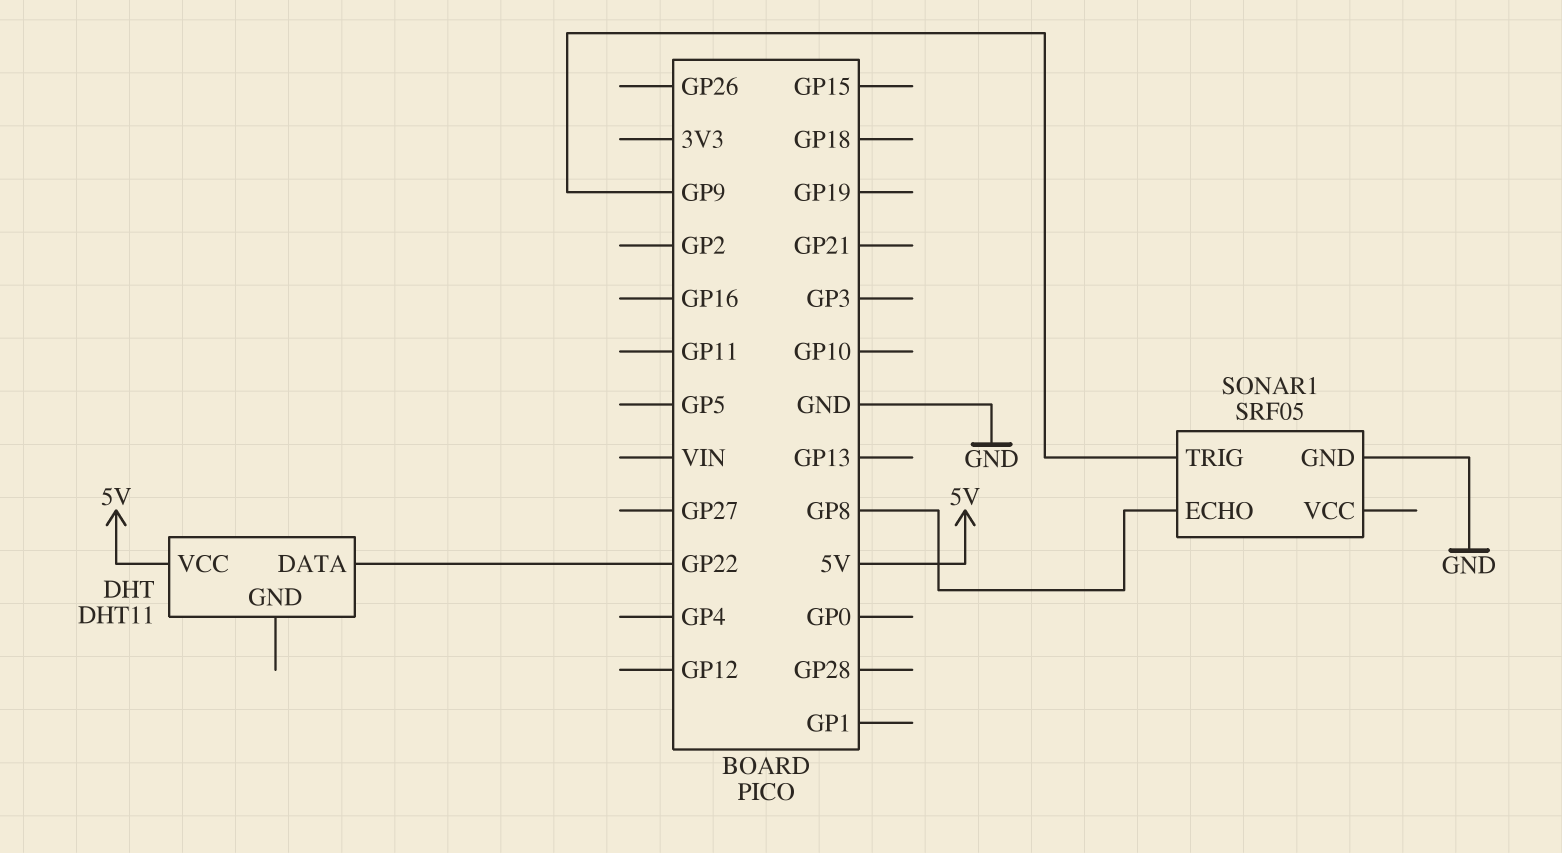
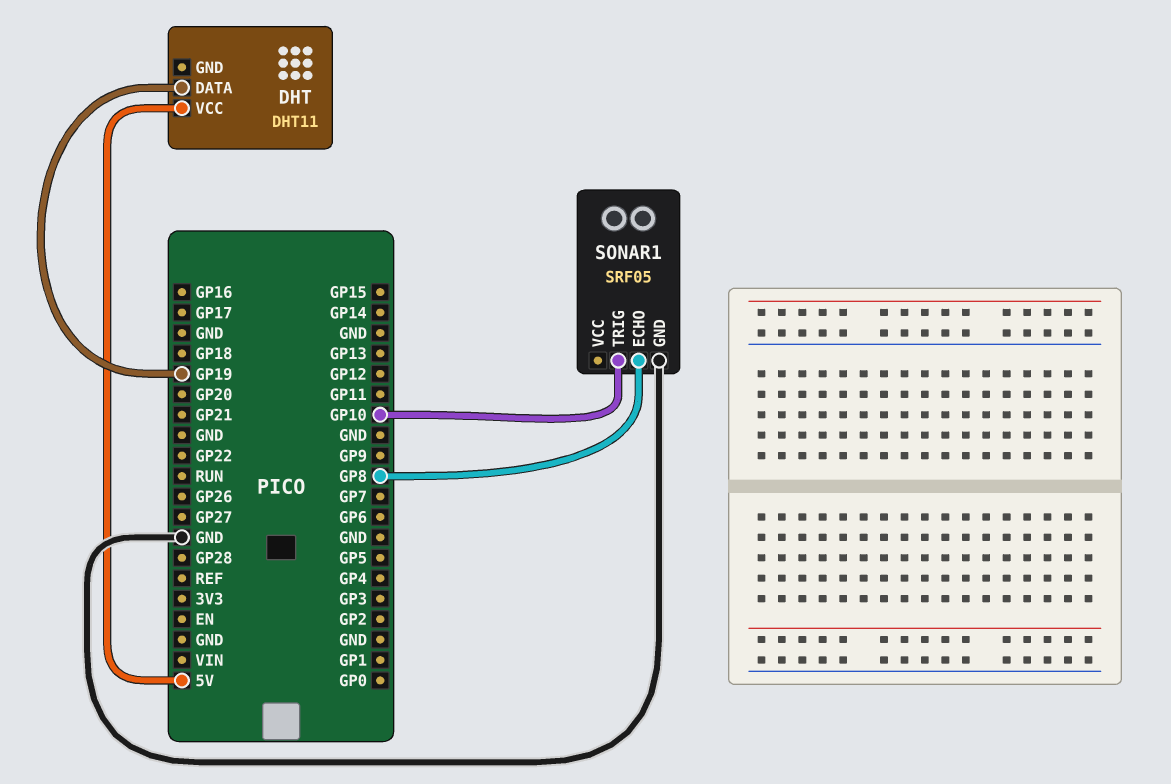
DHT pin DATA: GP22 -> GP19
SONAR1 pin TRIG: GP9 -> GP10

